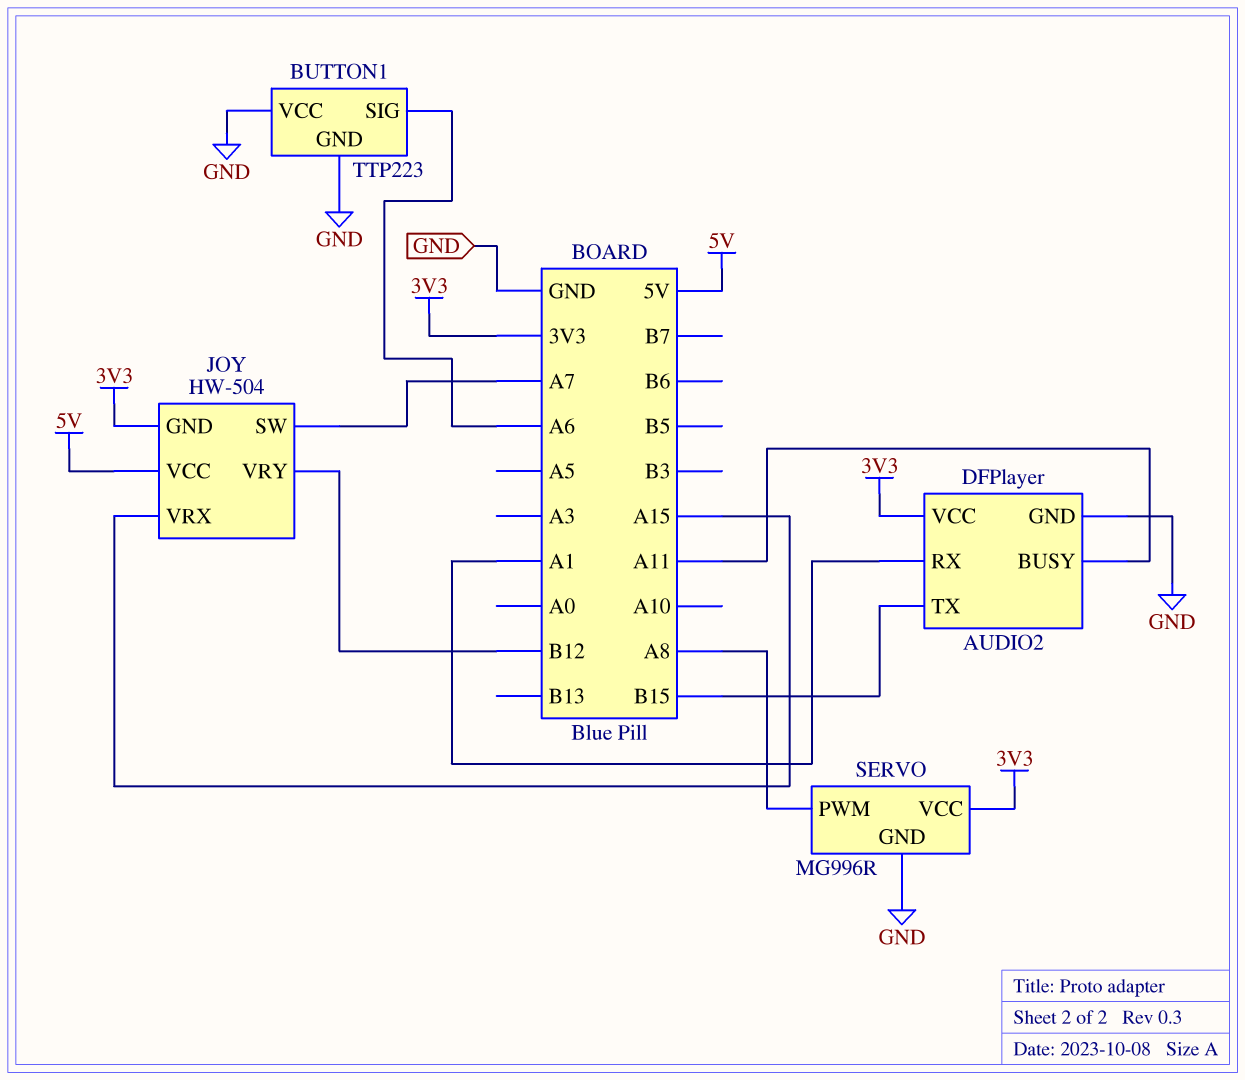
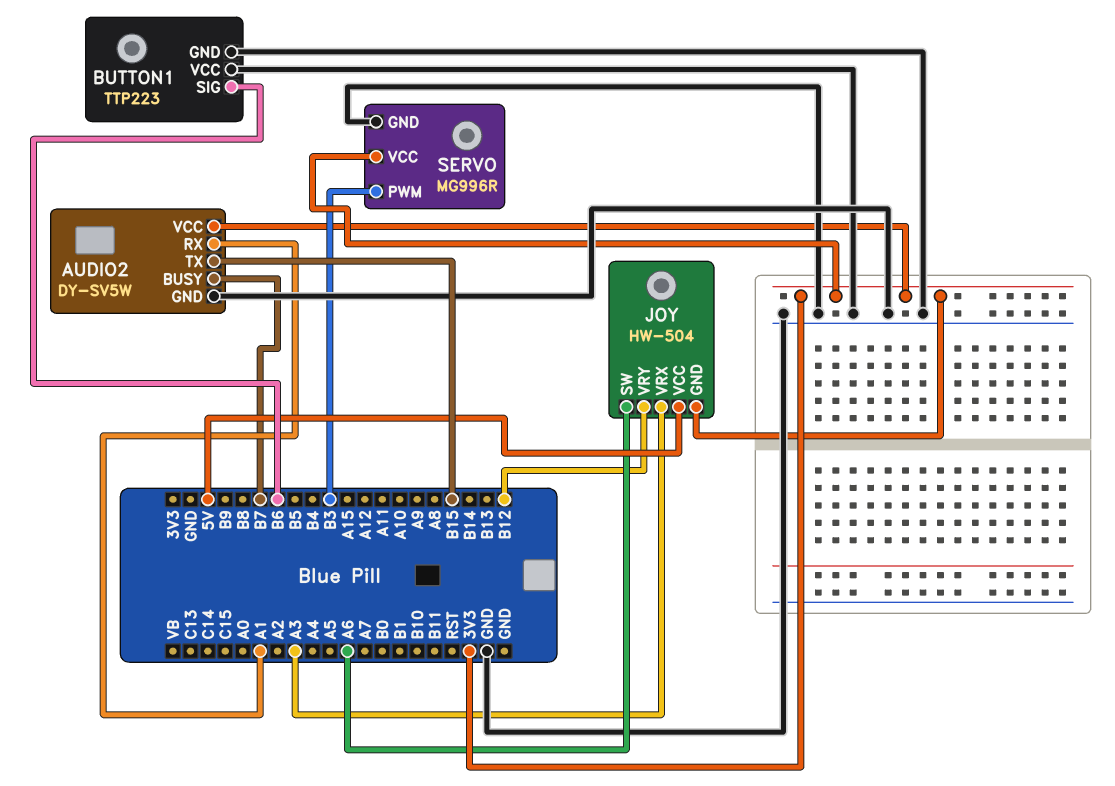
AUDIO2: DFPlayer -> DY-SV5W
AUDIO2 pin BUSY: A11 -> B7
BUTTON1 pin SIG: A6 -> B6
JOY pin SW: A7 -> A6
JOY pin VRX: A15 -> A3
SERVO pin PWM: A8 -> B3

